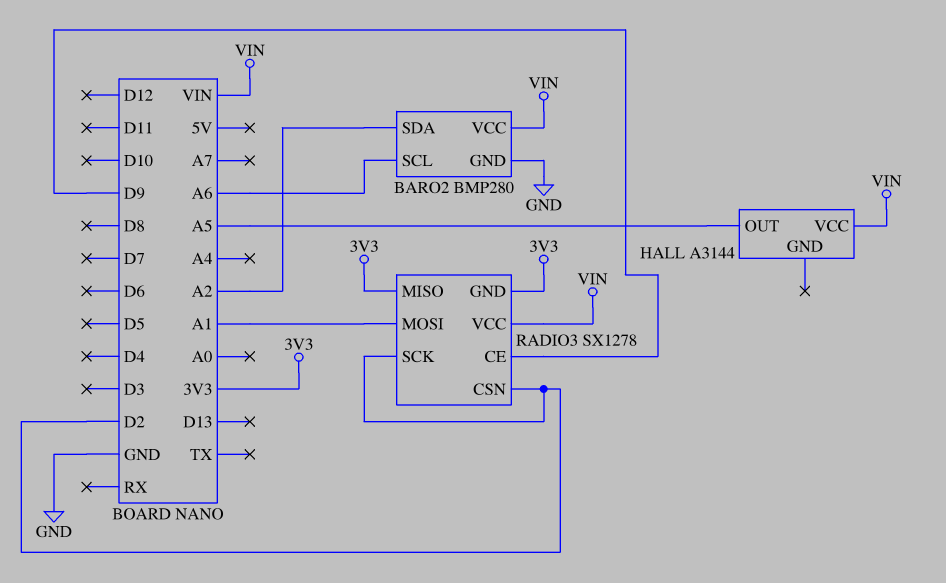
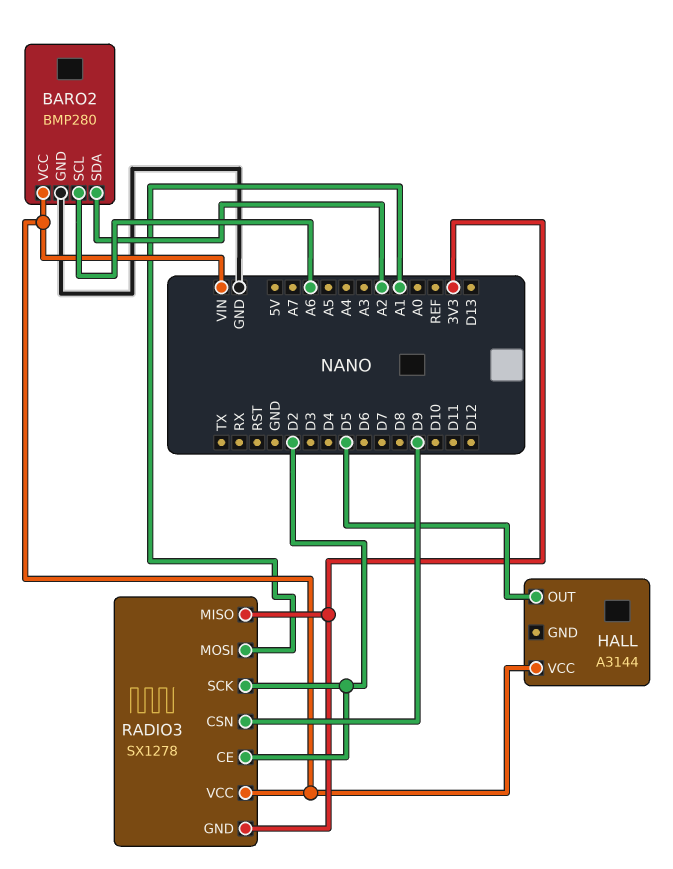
HALL pin OUT: A5 -> D5
RADIO3 pin CE: D9 -> D2
RADIO3 pin CSN: D2 -> D9

